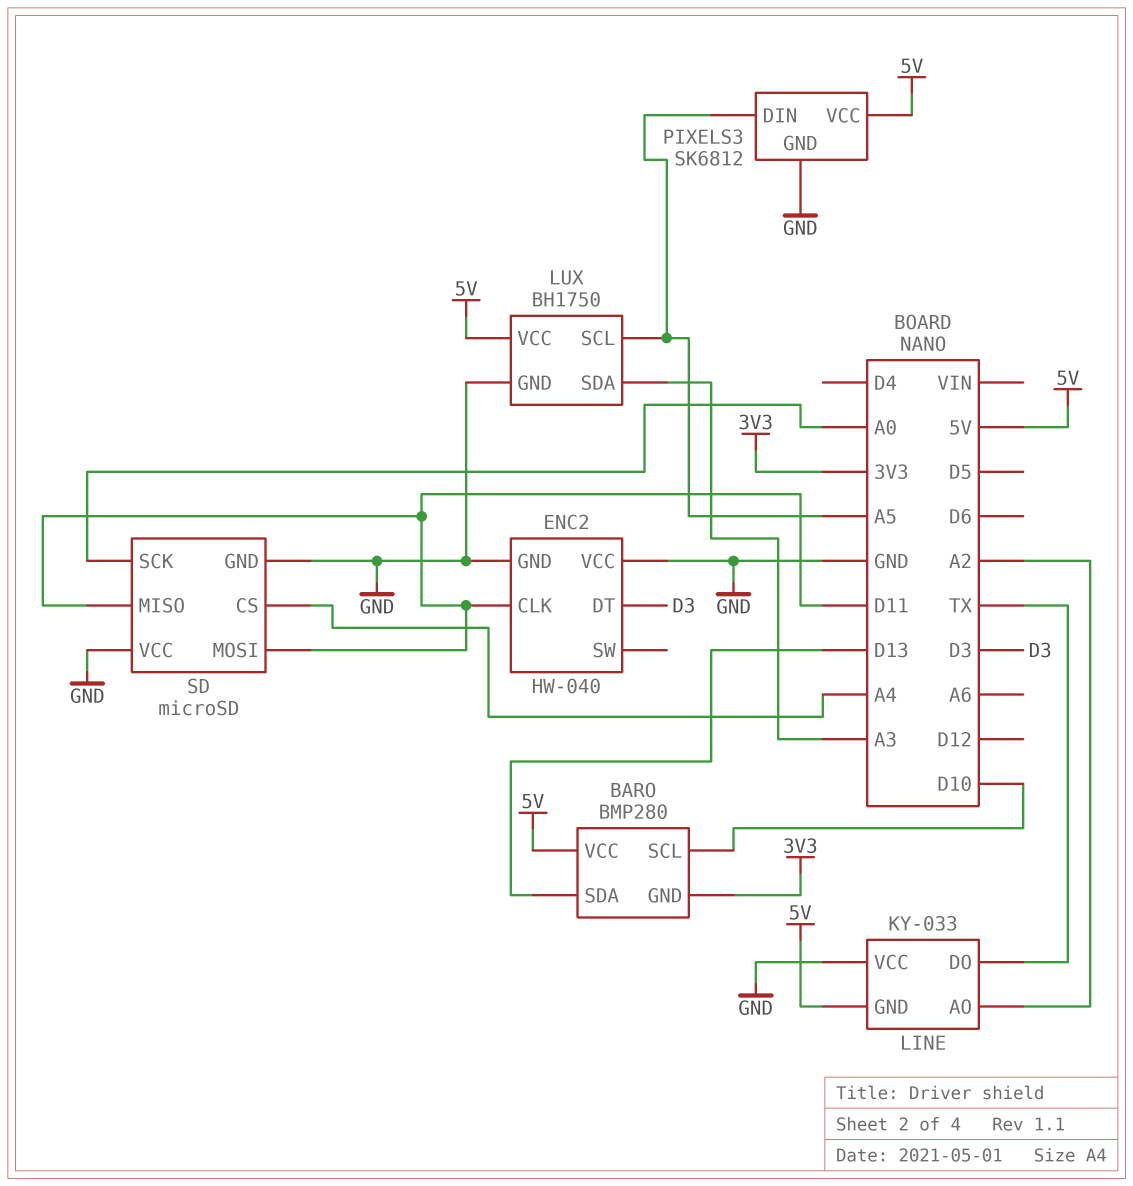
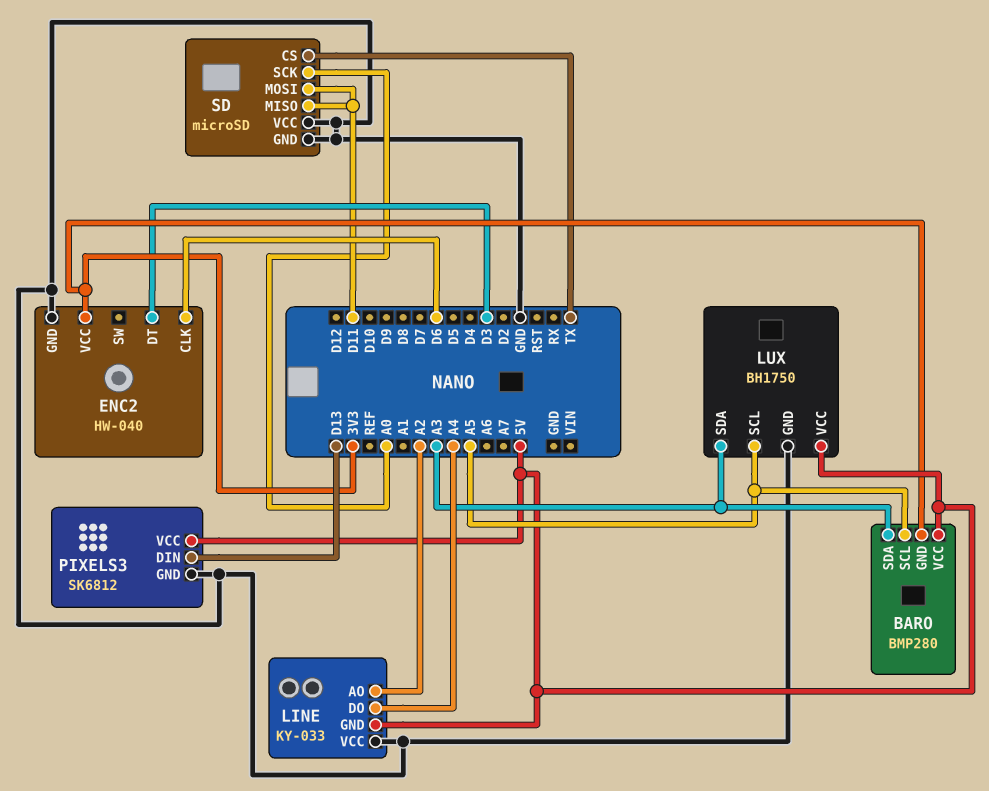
BARO pin SCL: D10 -> A5
BARO pin SDA: D13 -> A3
ENC2 pin CLK: D11 -> D6
ENC2 pin VCC: GND -> 3V3
LINE pin DO: TX -> A4
PIXELS3 pin DIN: A5 -> D13
SD pin CS: A4 -> TX

